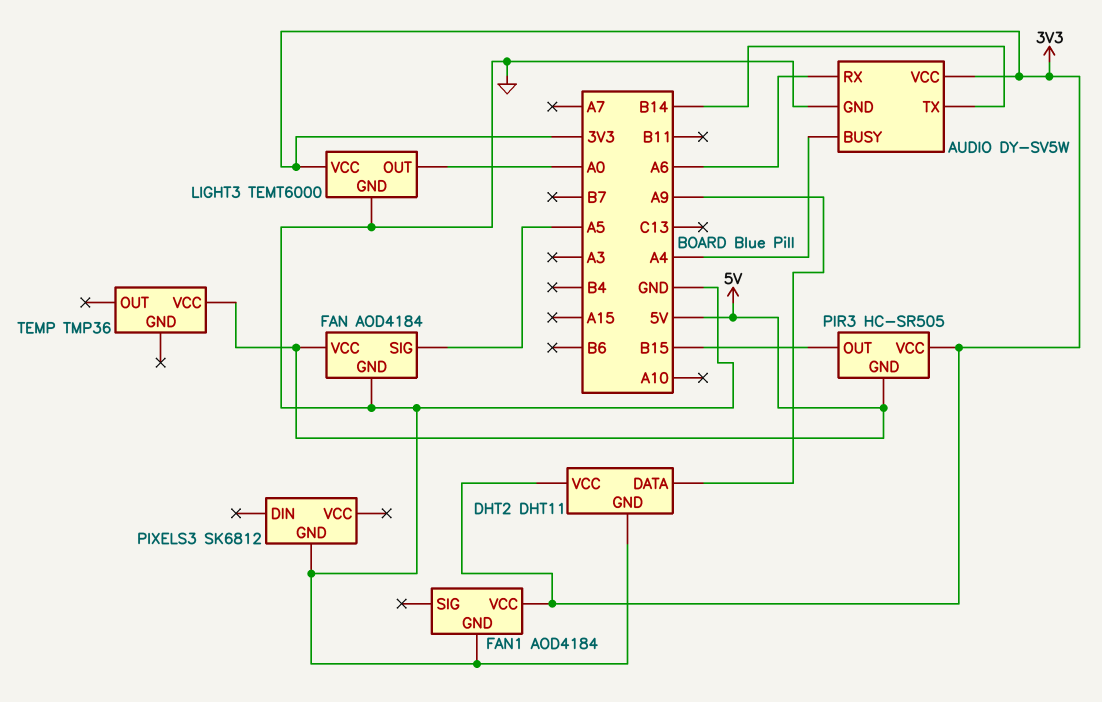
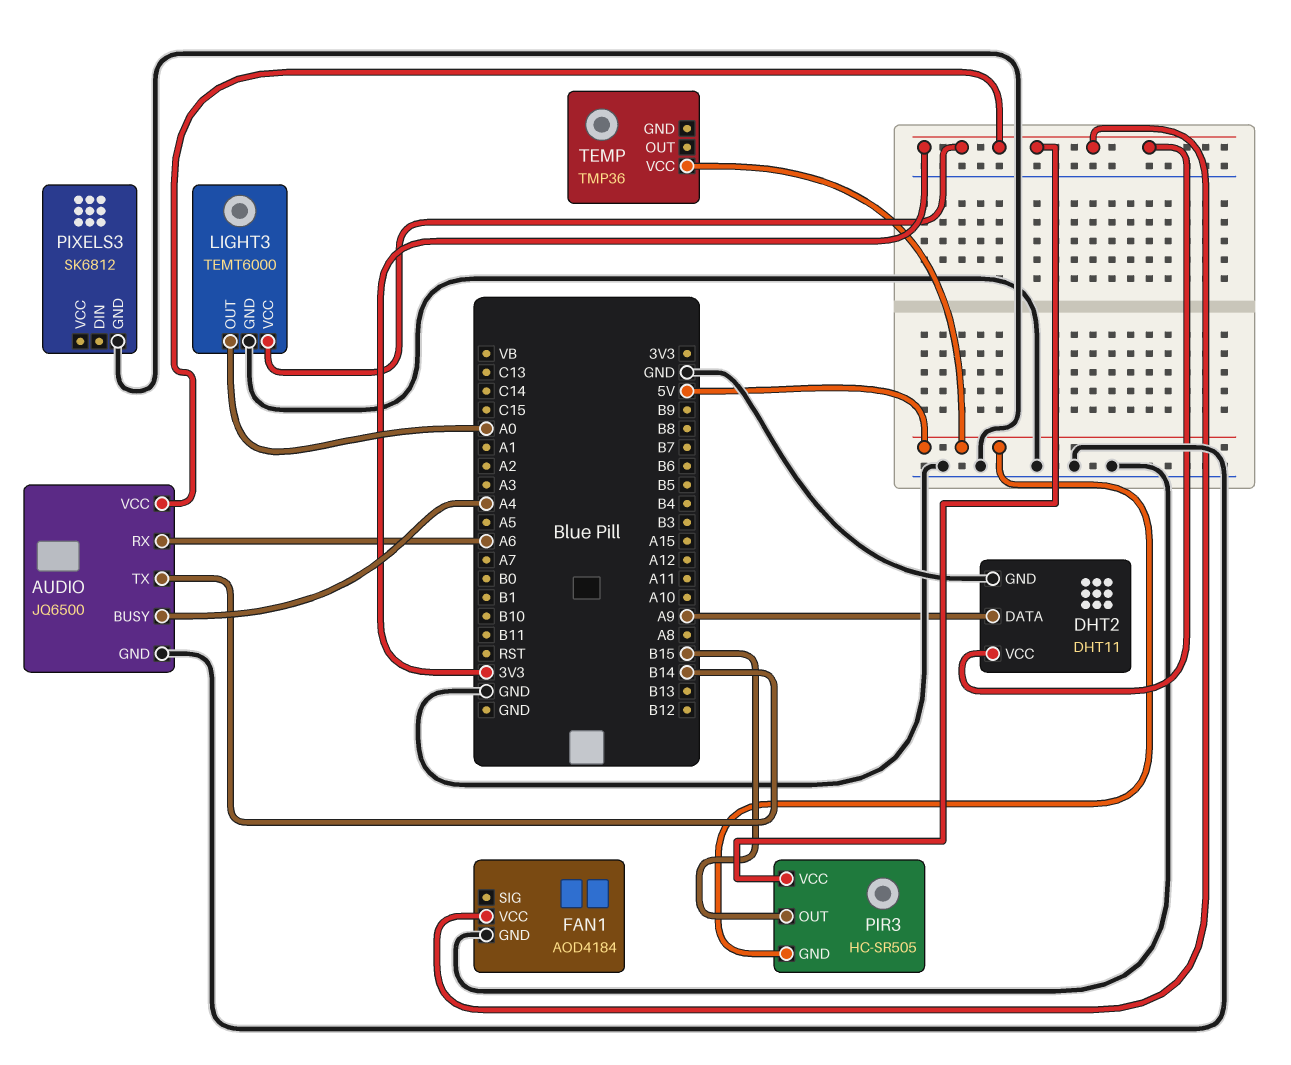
AUDIO: DY-SV5W -> JQ6500
FAN: AOD4184 -> none
FAN pin GND: GND -> none
FAN pin SIG: A5 -> none
FAN pin VCC: 5V -> none

